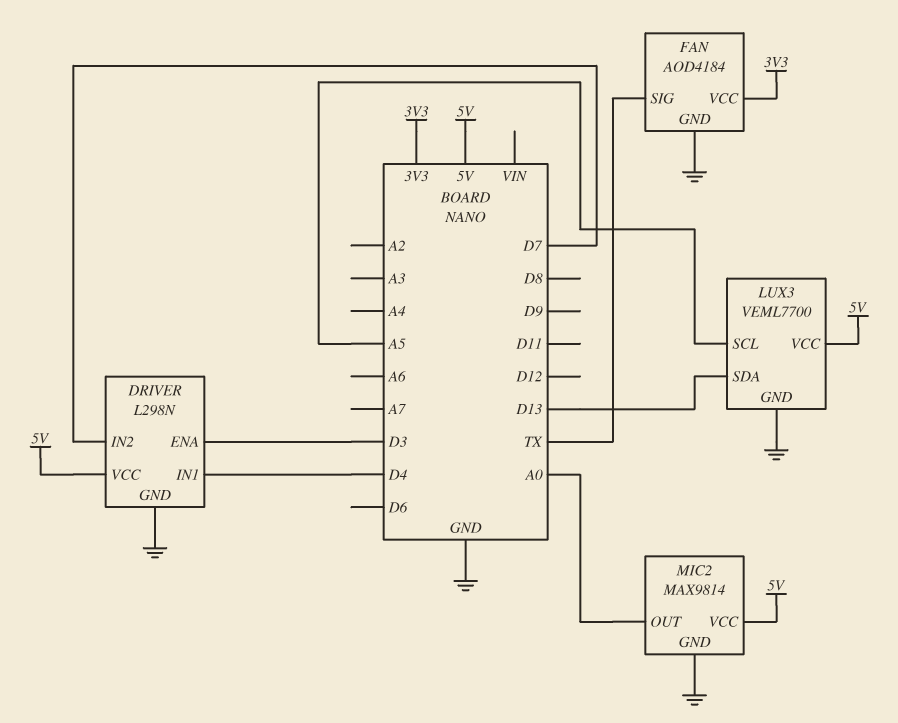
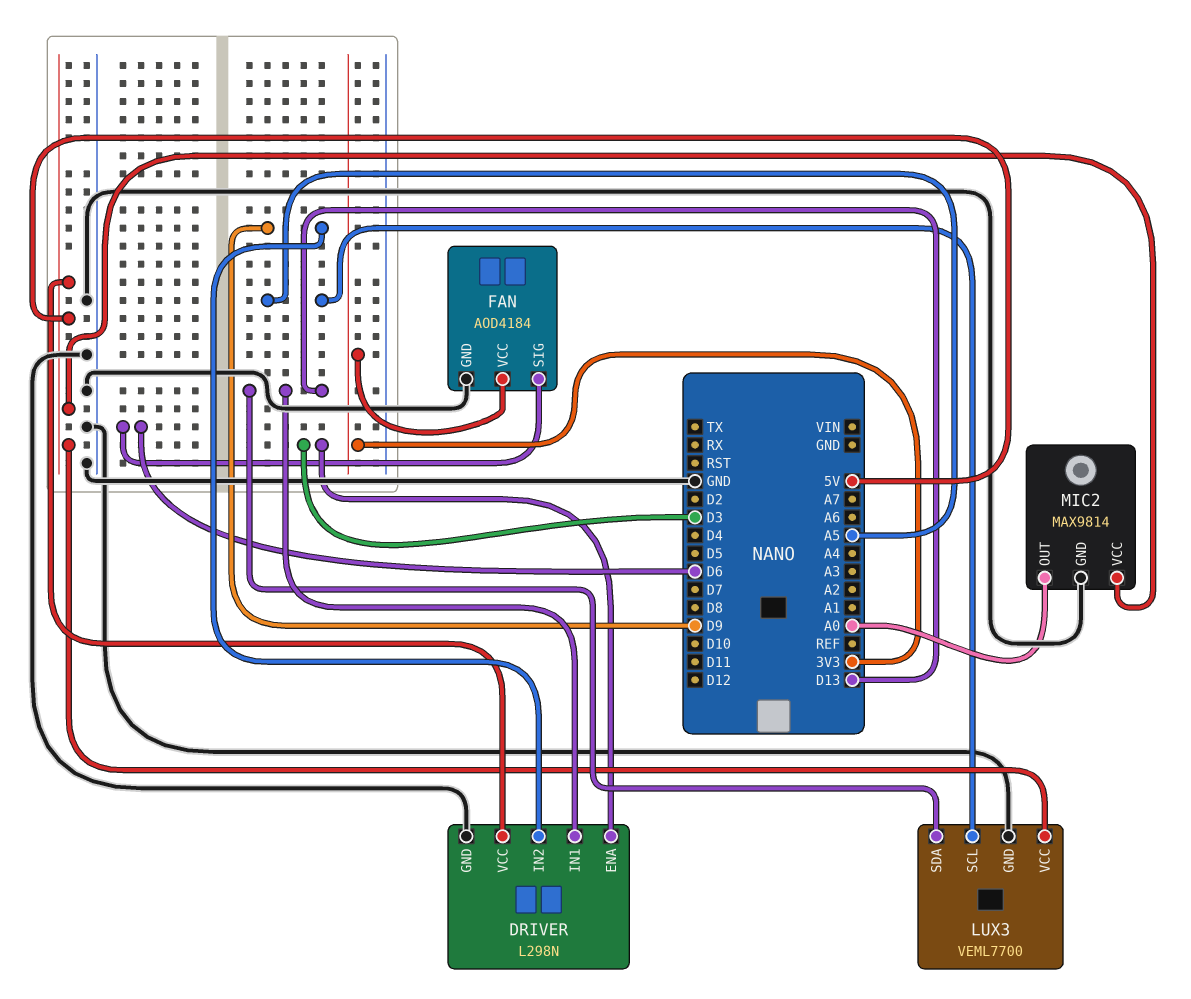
DRIVER pin IN1: D4 -> D13
DRIVER pin IN2: D7 -> D9
FAN pin SIG: TX -> D6

